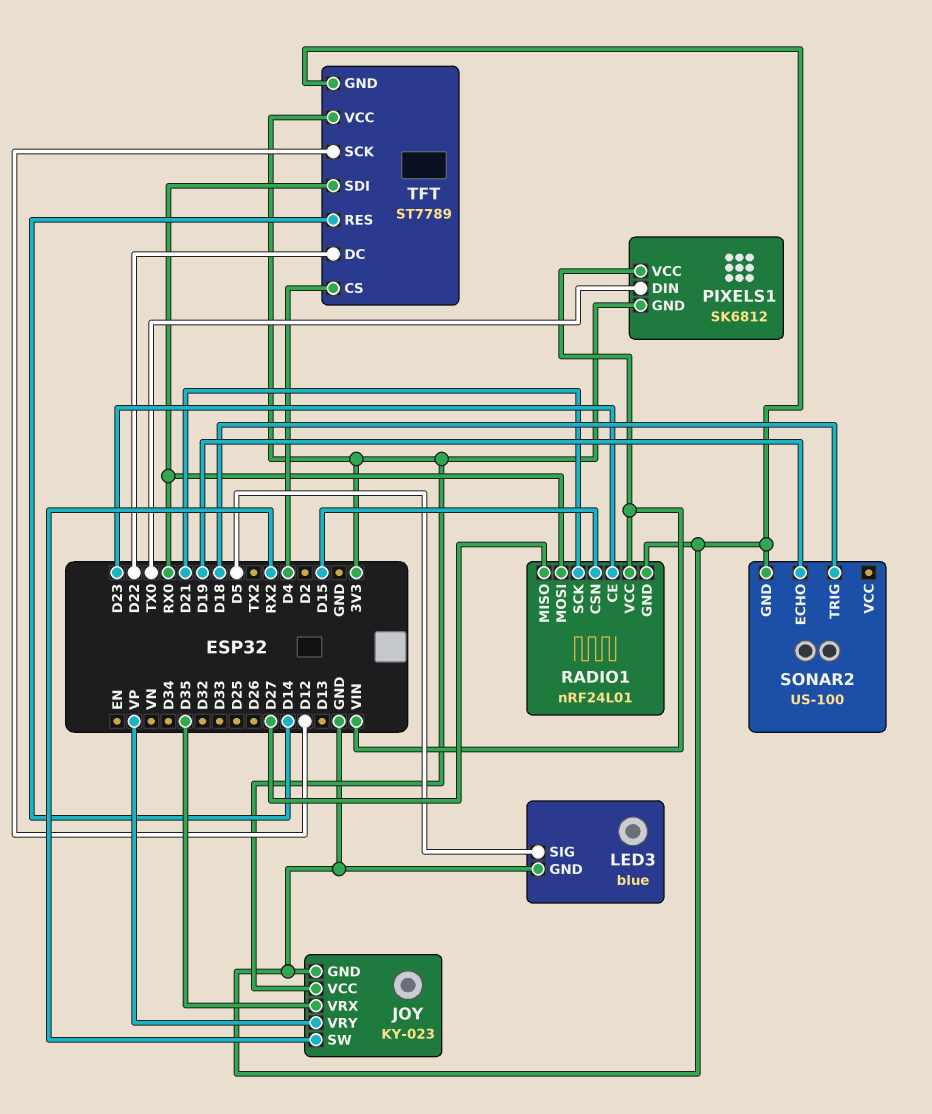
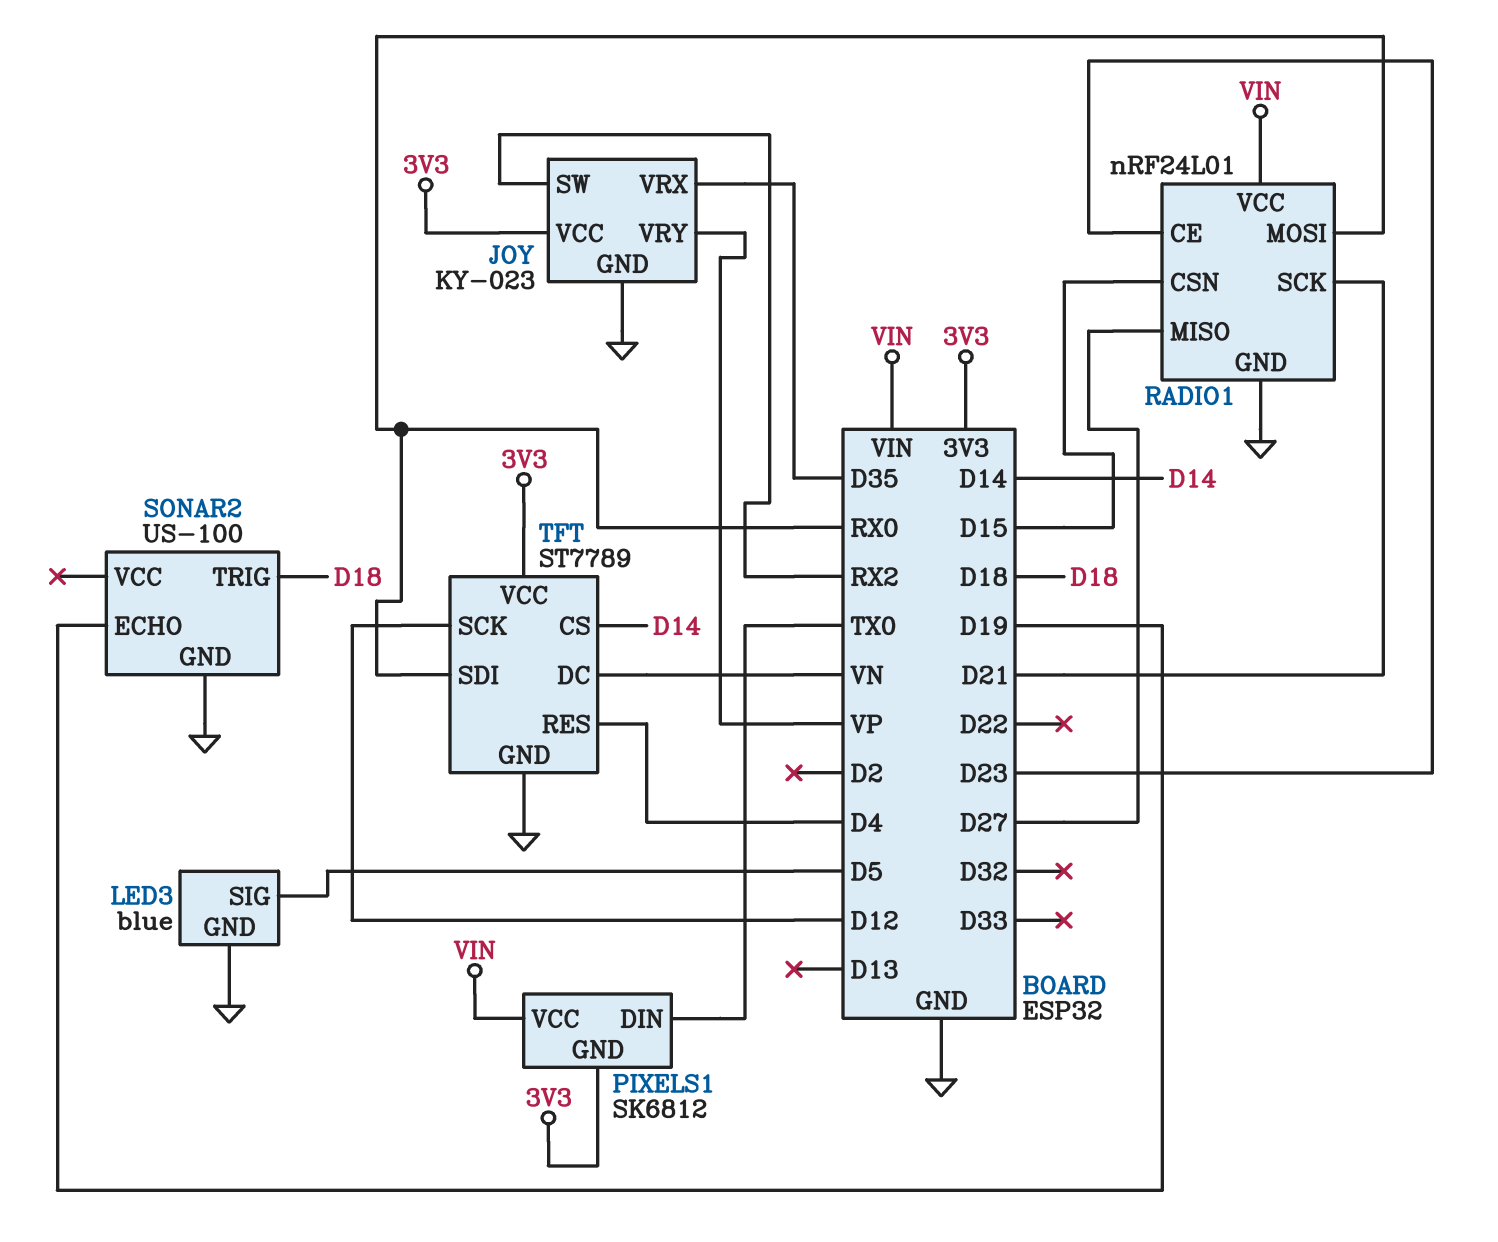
TFT pin CS: D4 -> D14
TFT pin DC: D22 -> VN
TFT pin RES: D14 -> D4

